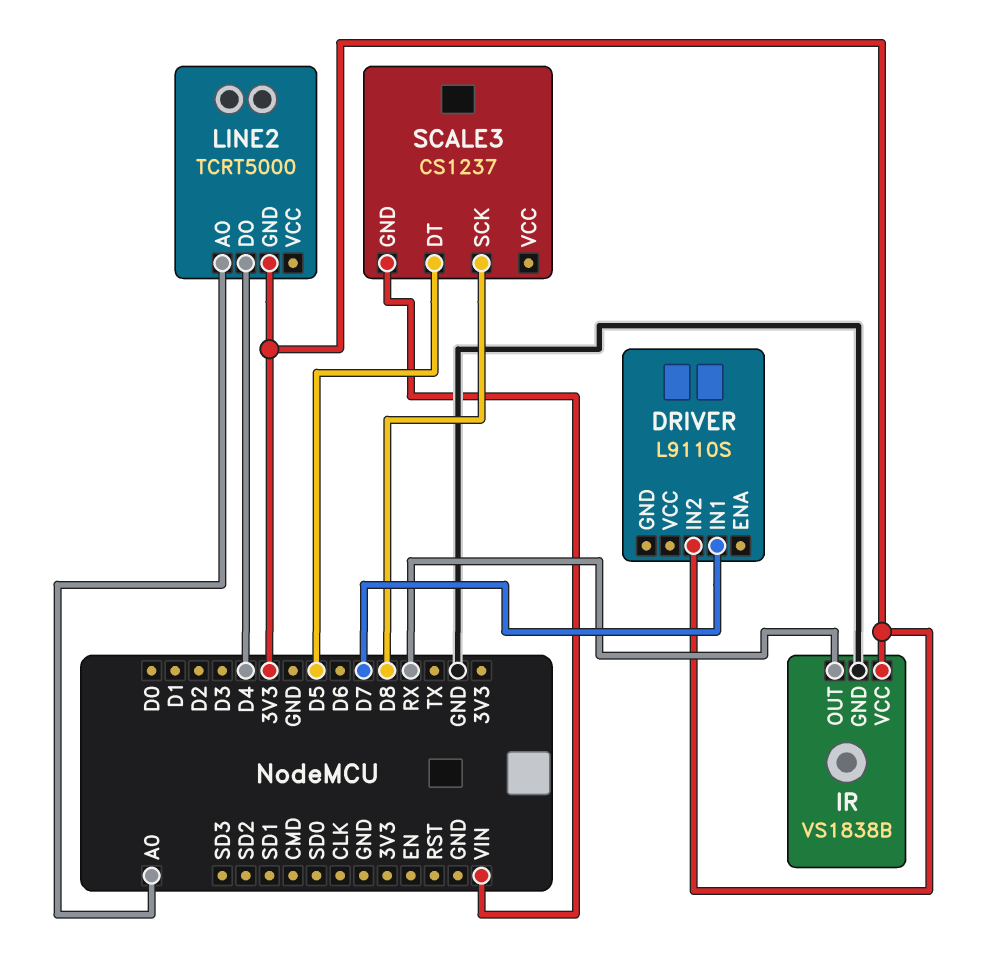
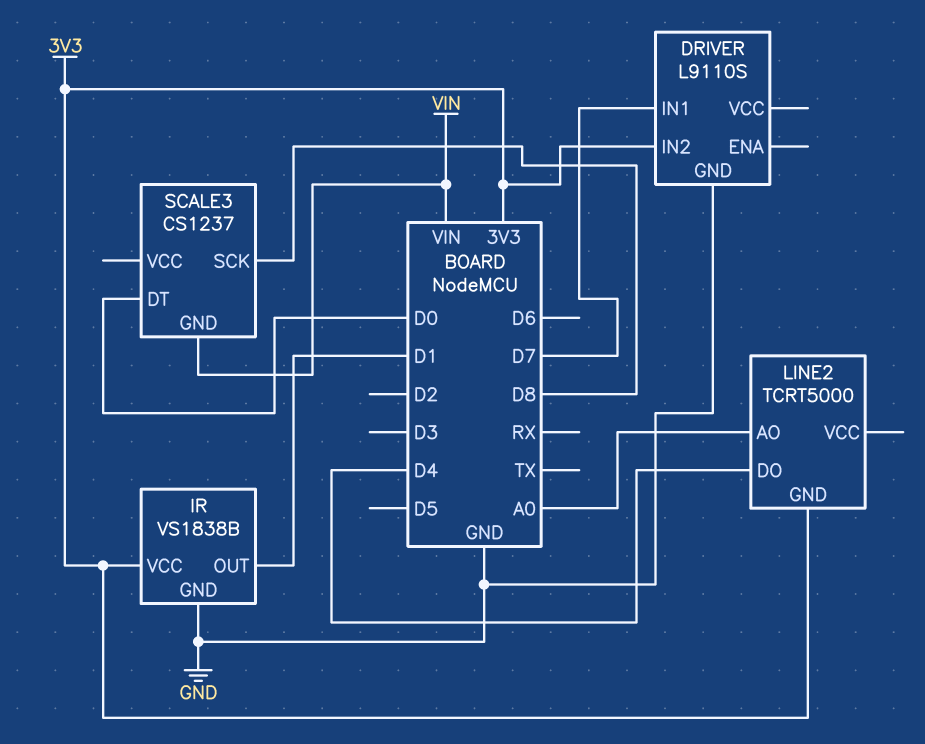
DRIVER pin GND: none -> GND
IR pin OUT: RX -> D1
SCALE3 pin DT: D5 -> D0

